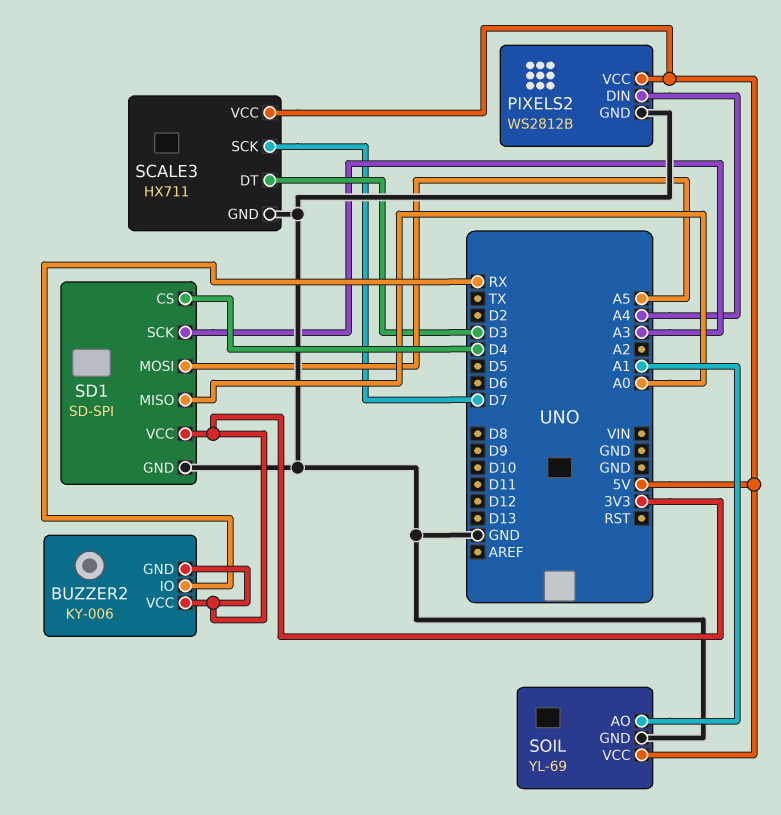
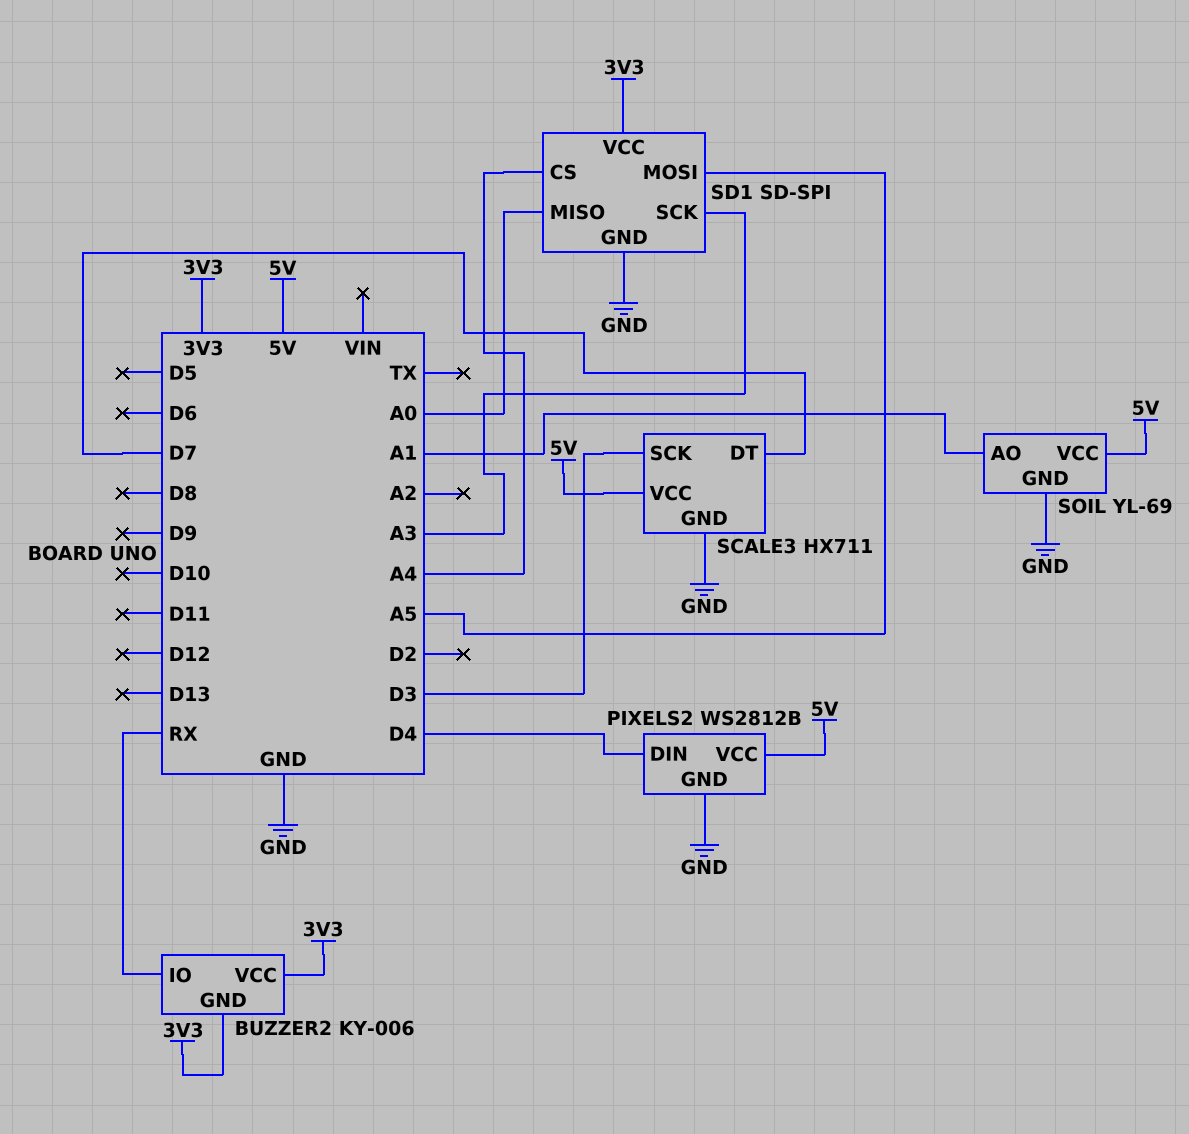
PIXELS2 pin DIN: A4 -> D4
SCALE3 pin DT: D3 -> D7
SCALE3 pin SCK: D7 -> D3
SD1 pin CS: D4 -> A4

